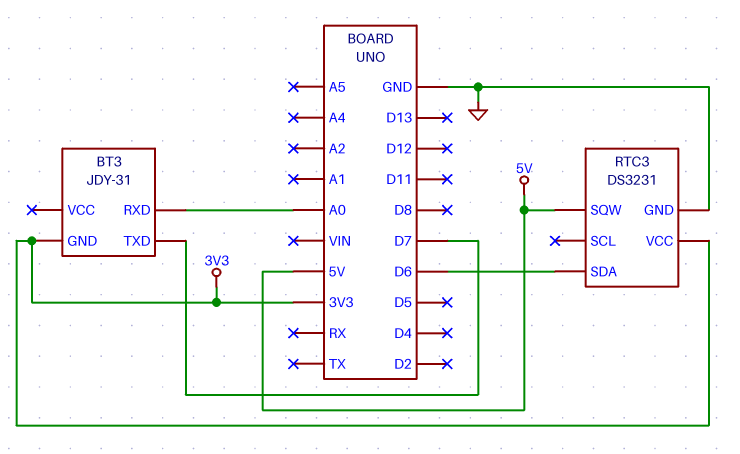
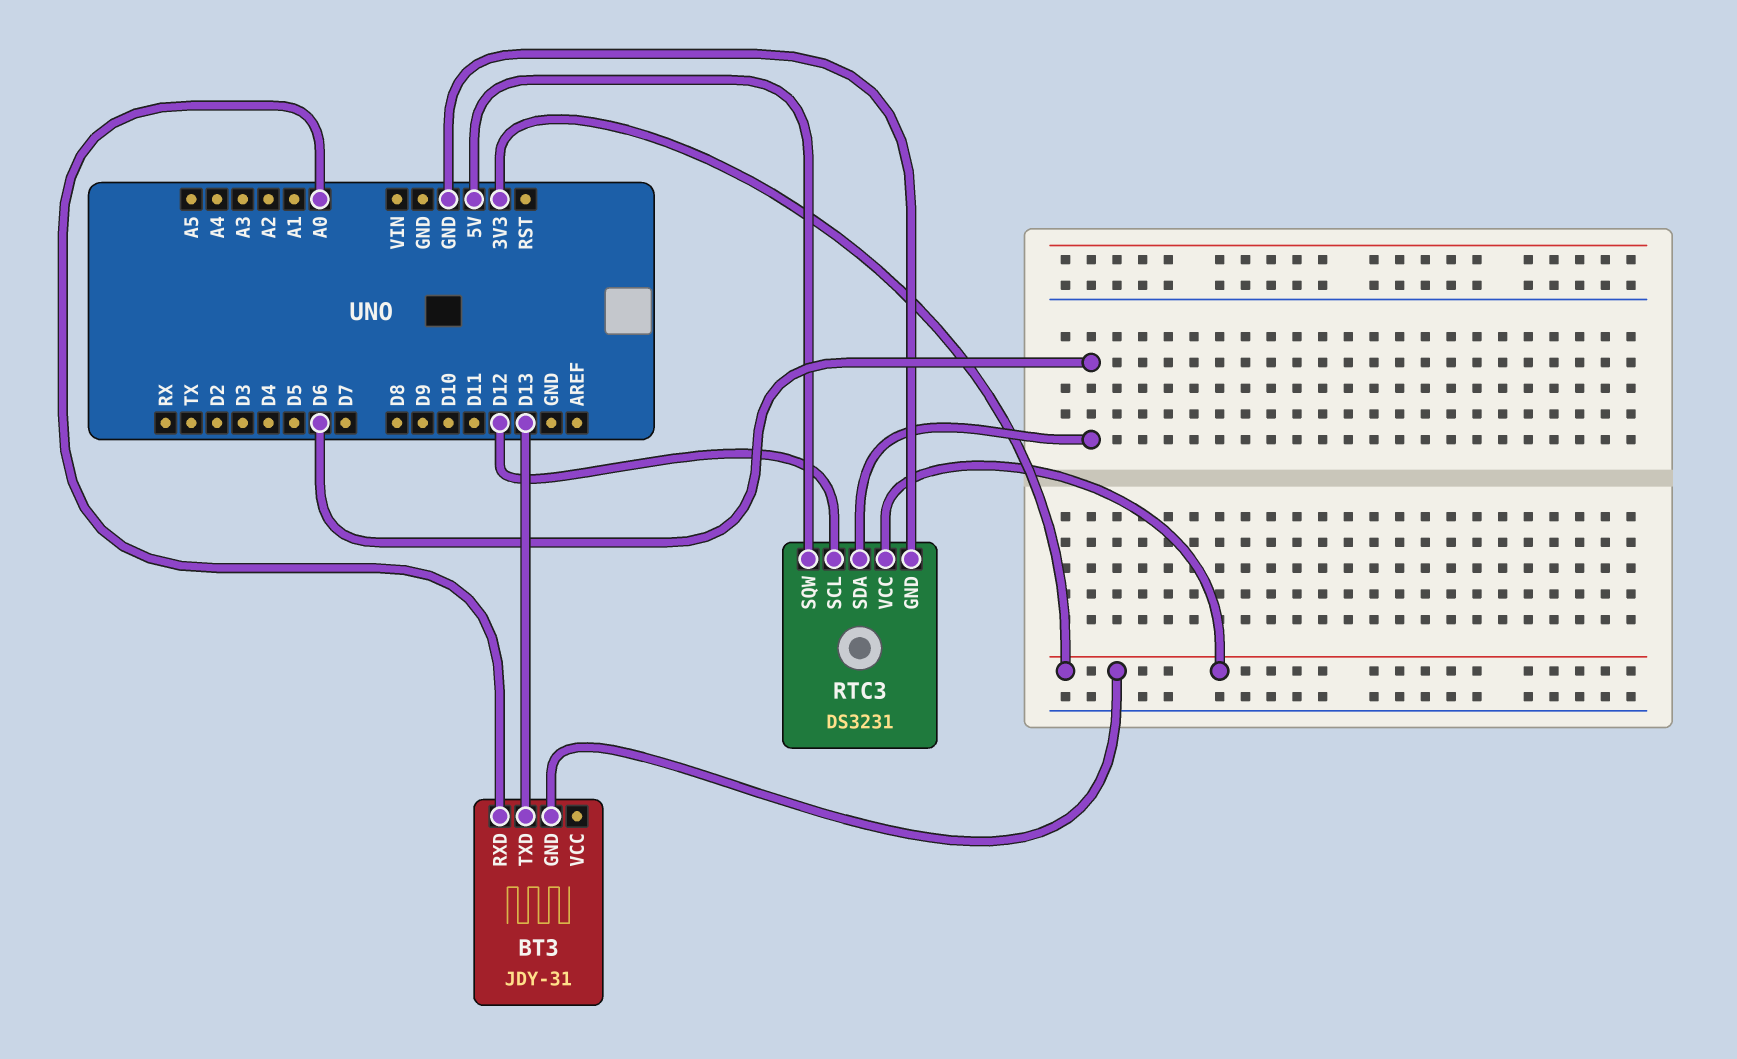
BT3 pin TXD: D7 -> D13
RTC3 pin SCL: none -> D12

